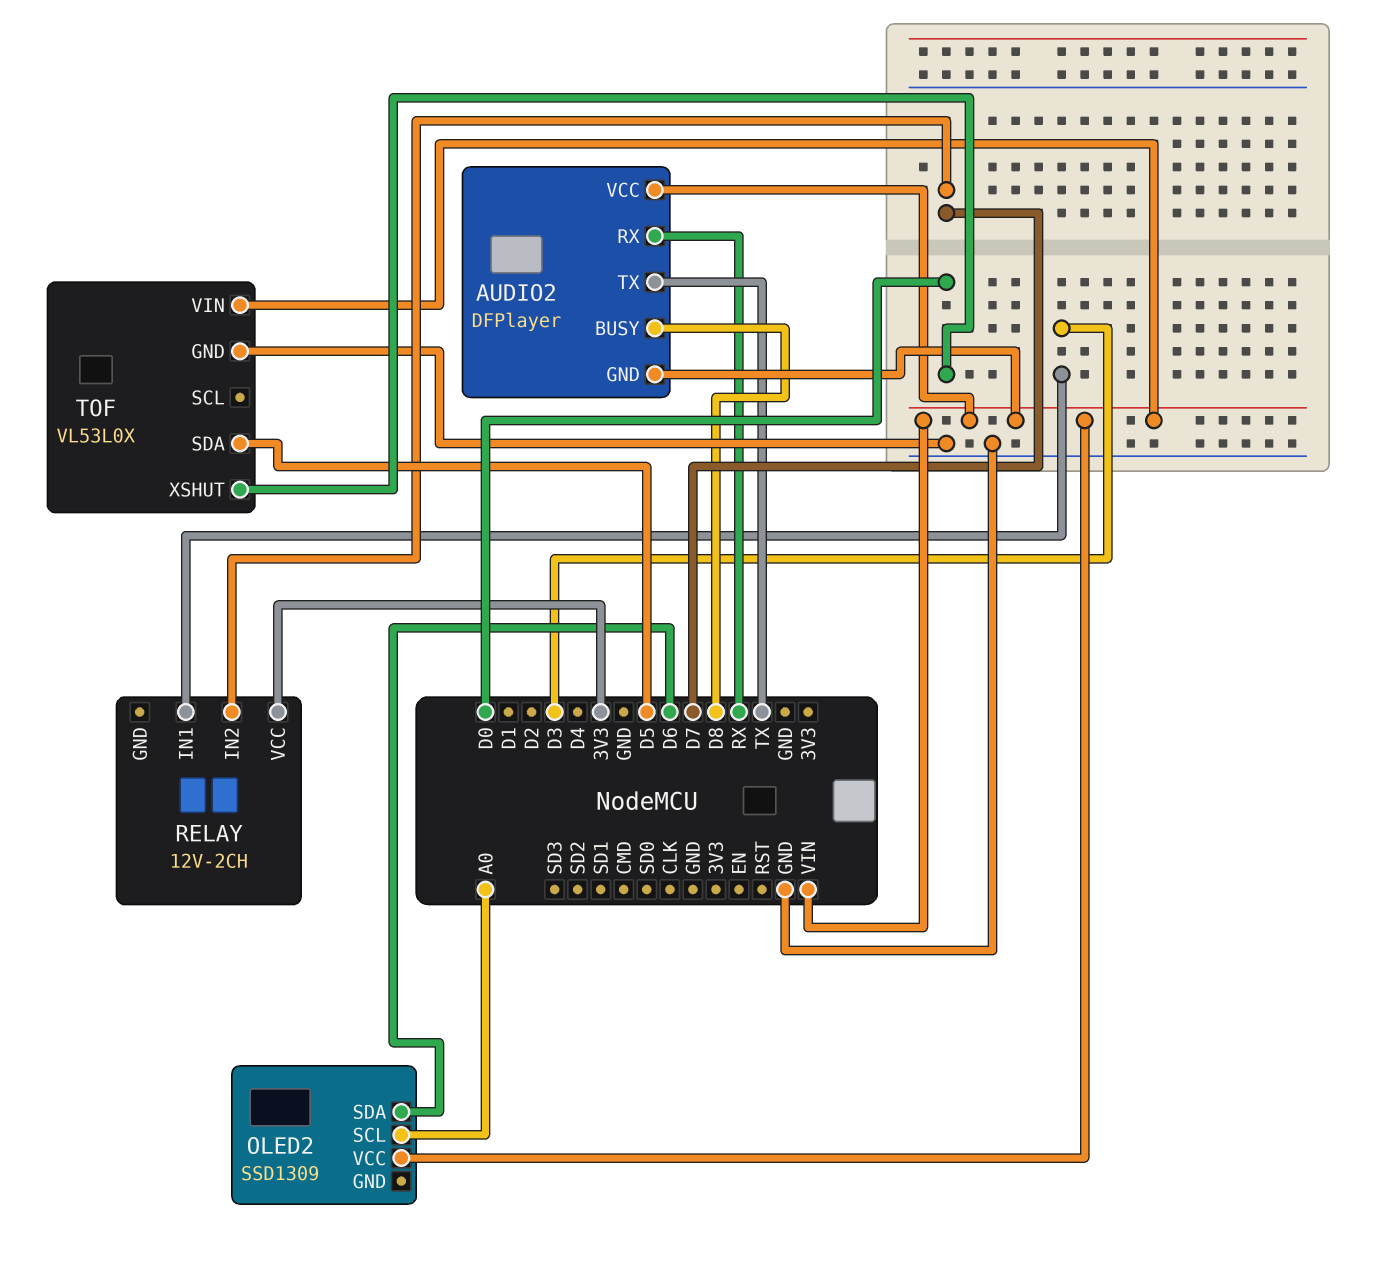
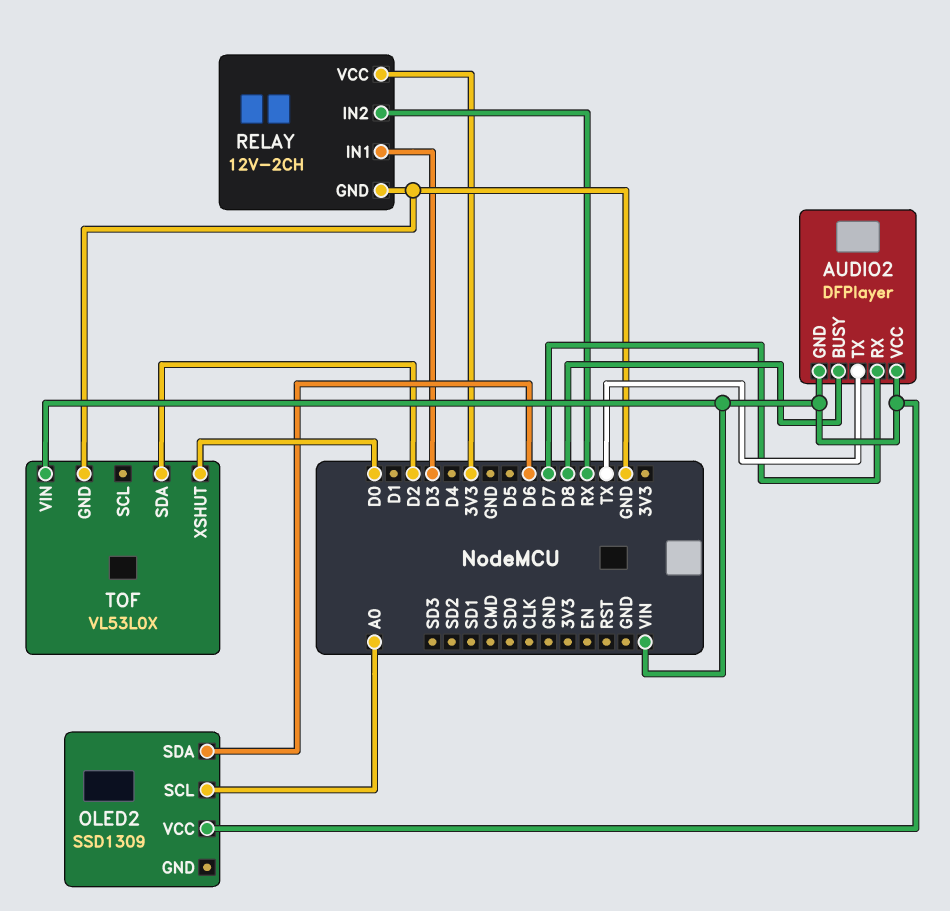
AUDIO2 pin RX: RX -> D7
RELAY pin GND: none -> GND
RELAY pin IN2: D7 -> RX
TOF pin SDA: D5 -> D2

